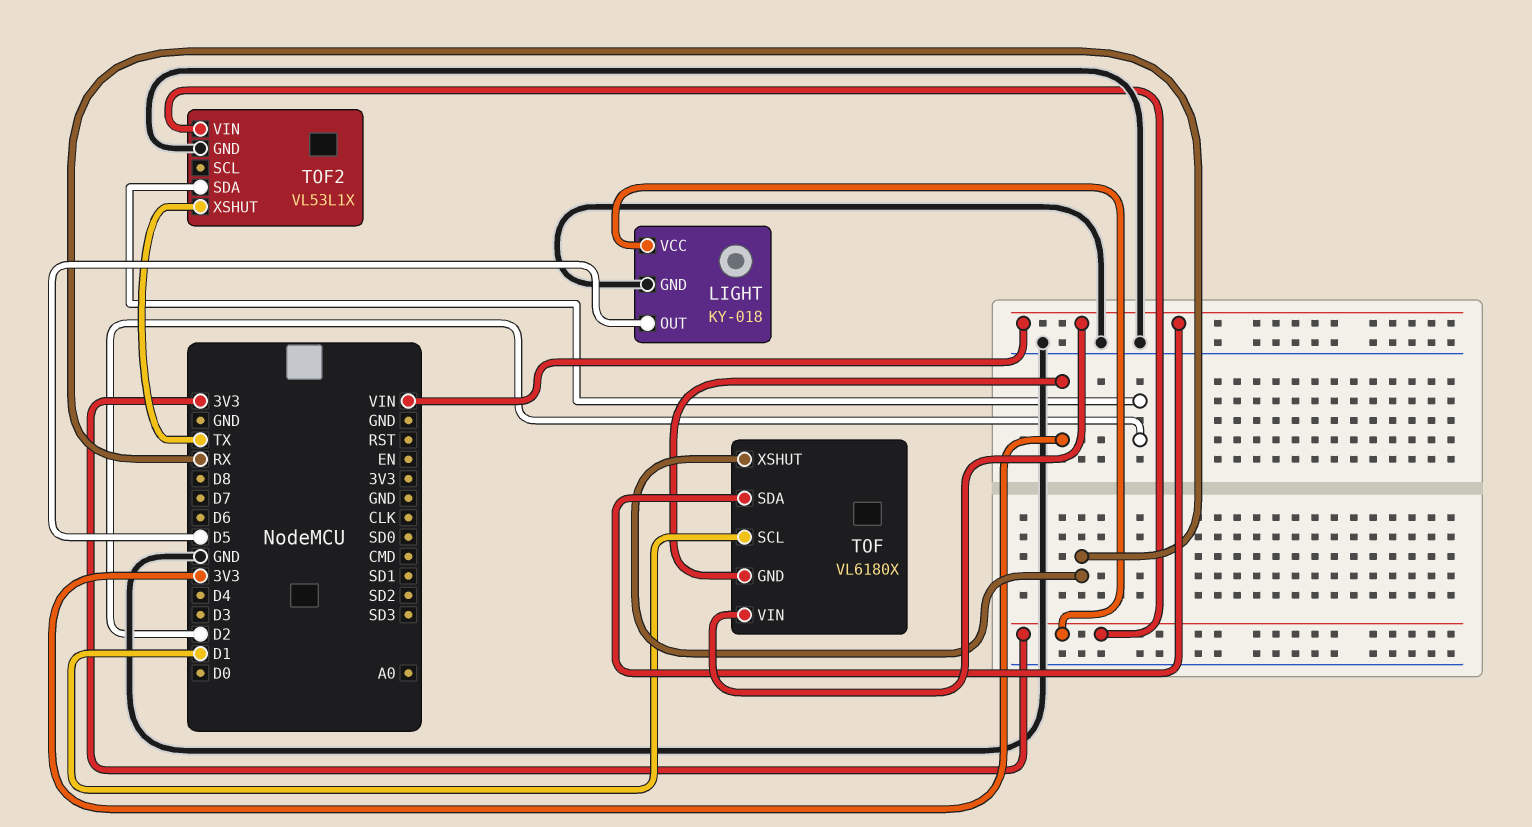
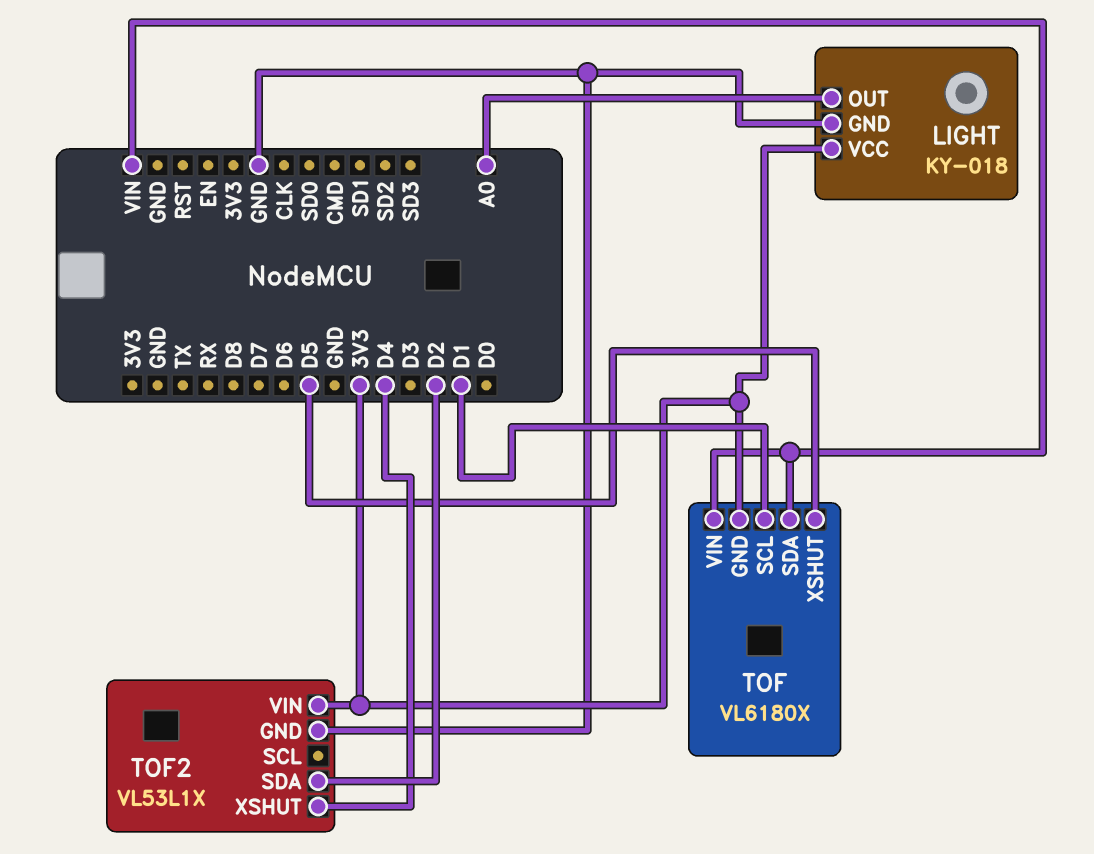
LIGHT pin OUT: D5 -> A0
TOF pin XSHUT: RX -> D5
TOF2 pin XSHUT: TX -> D4

